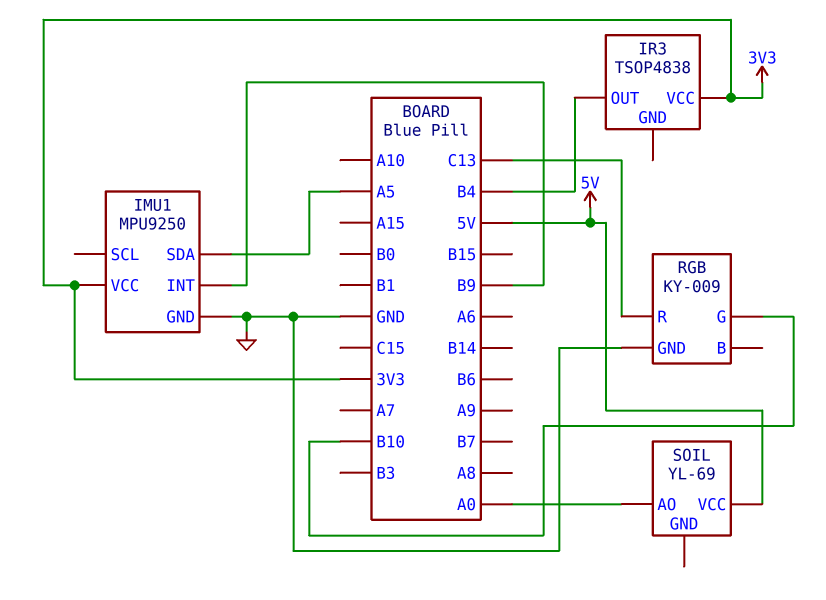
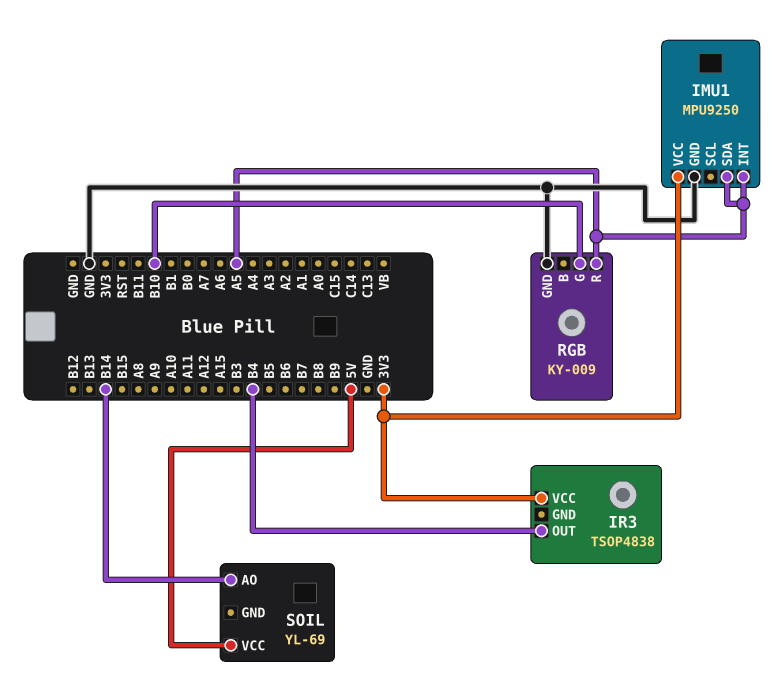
IMU1 pin INT: B9 -> A5
RGB pin R: C13 -> A5
SOIL pin AO: A0 -> B14

